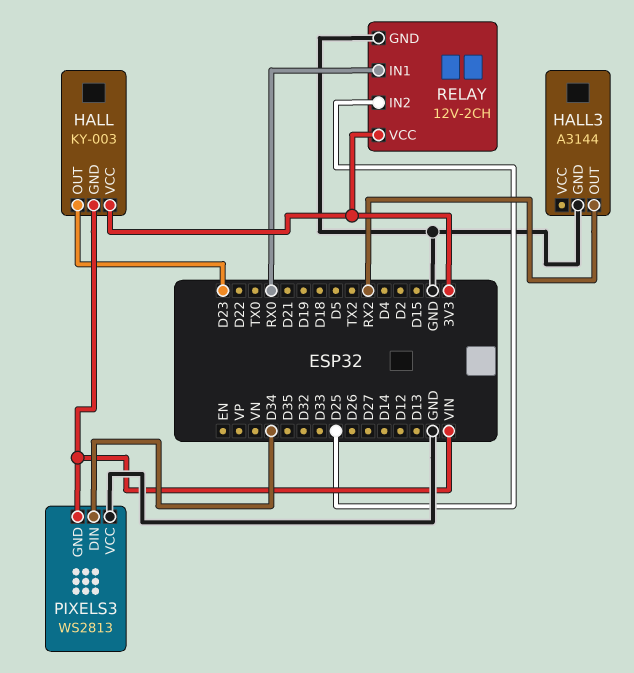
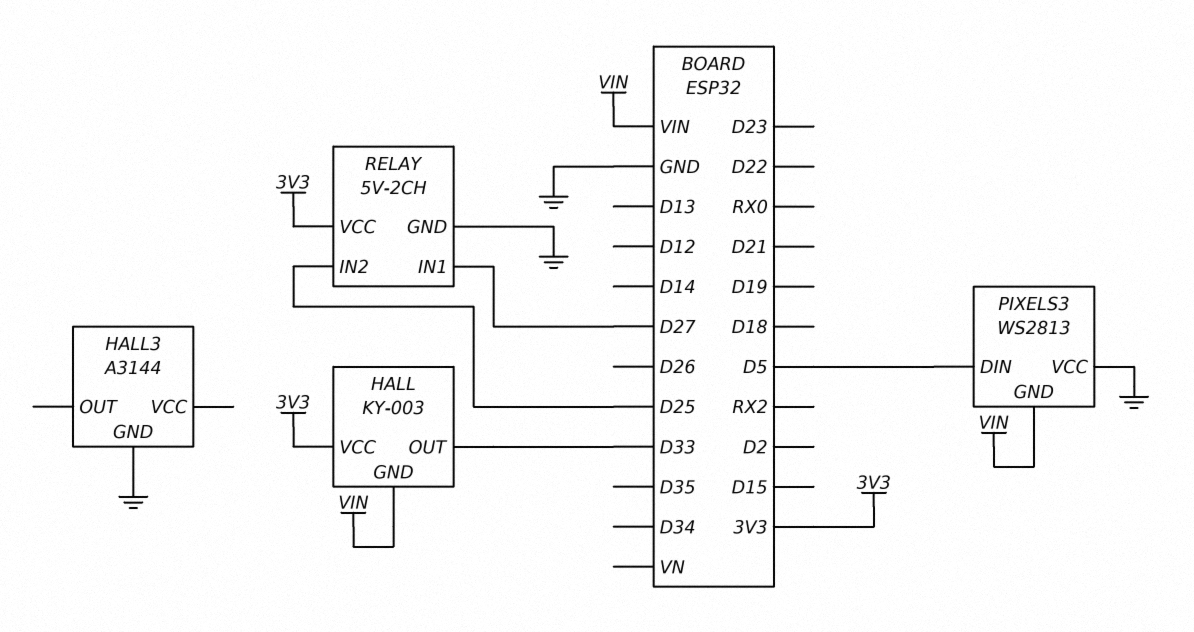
HALL pin OUT: D23 -> D33
HALL3 pin OUT: RX2 -> none
PIXELS3 pin DIN: D34 -> D5
RELAY: 12V-2CH -> 5V-2CH
RELAY pin IN1: RX0 -> D27

